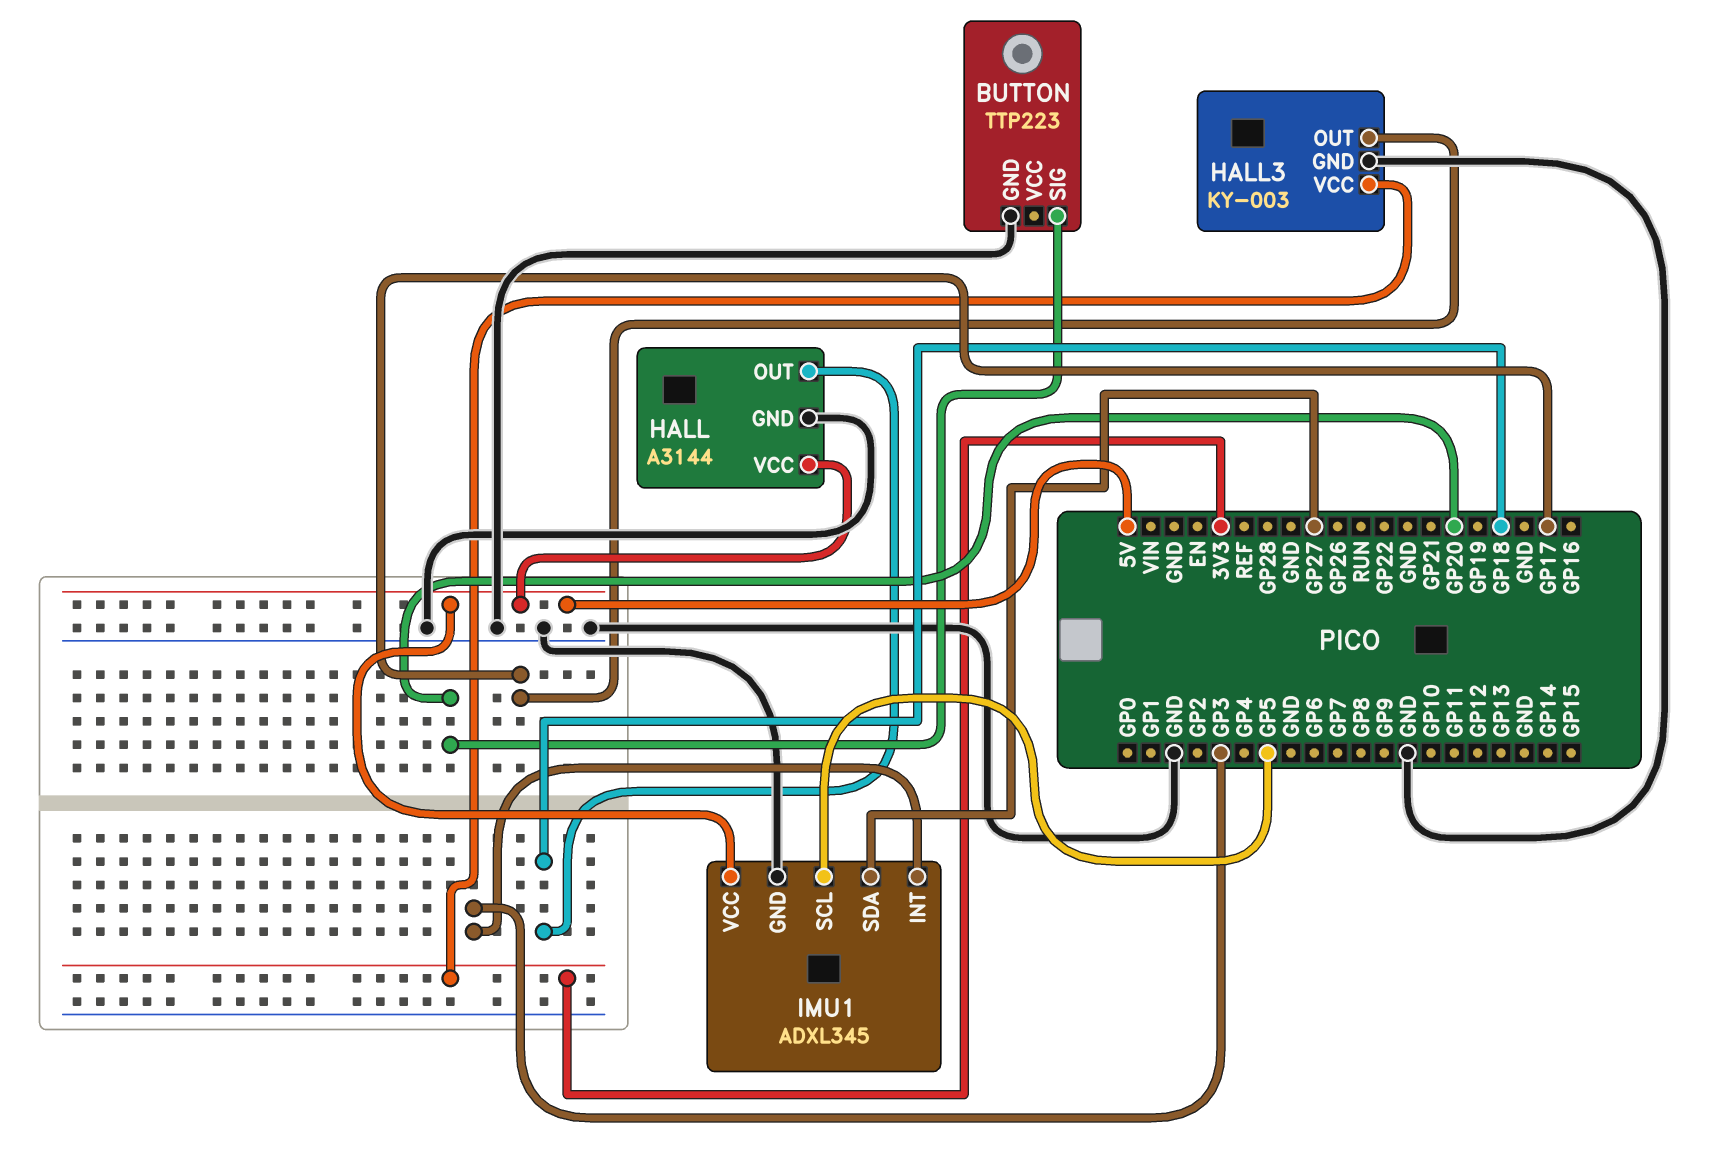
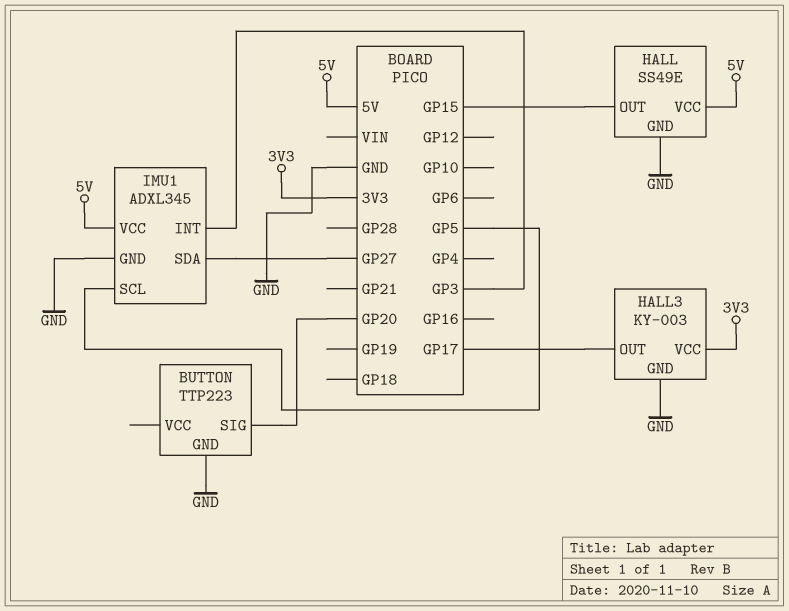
HALL: A3144 -> SS49E
HALL pin OUT: GP18 -> GP15

